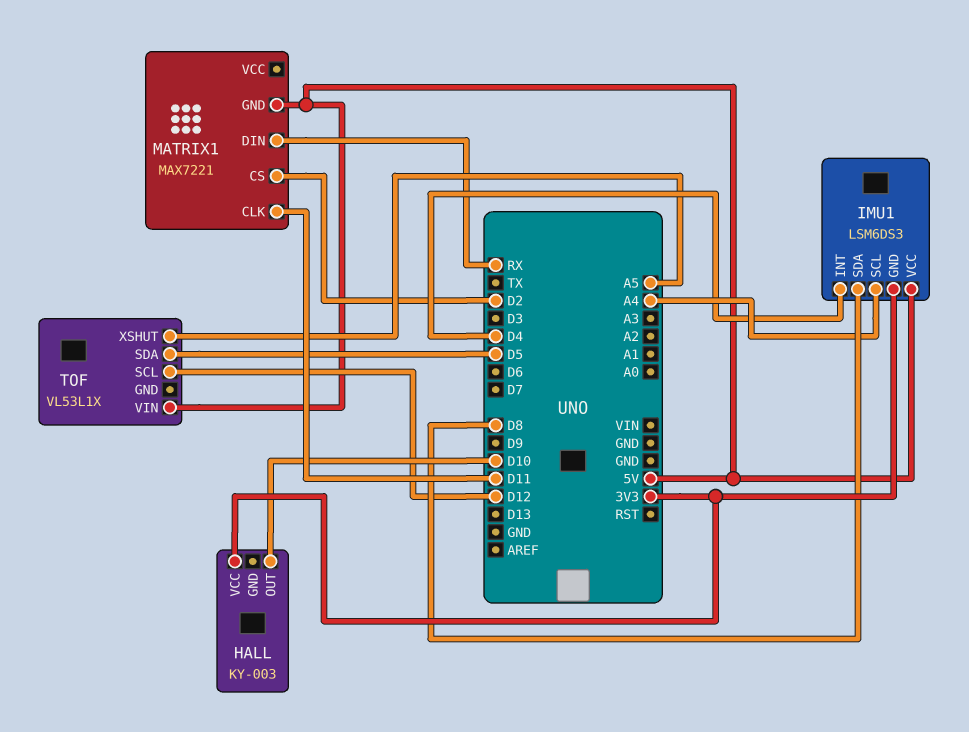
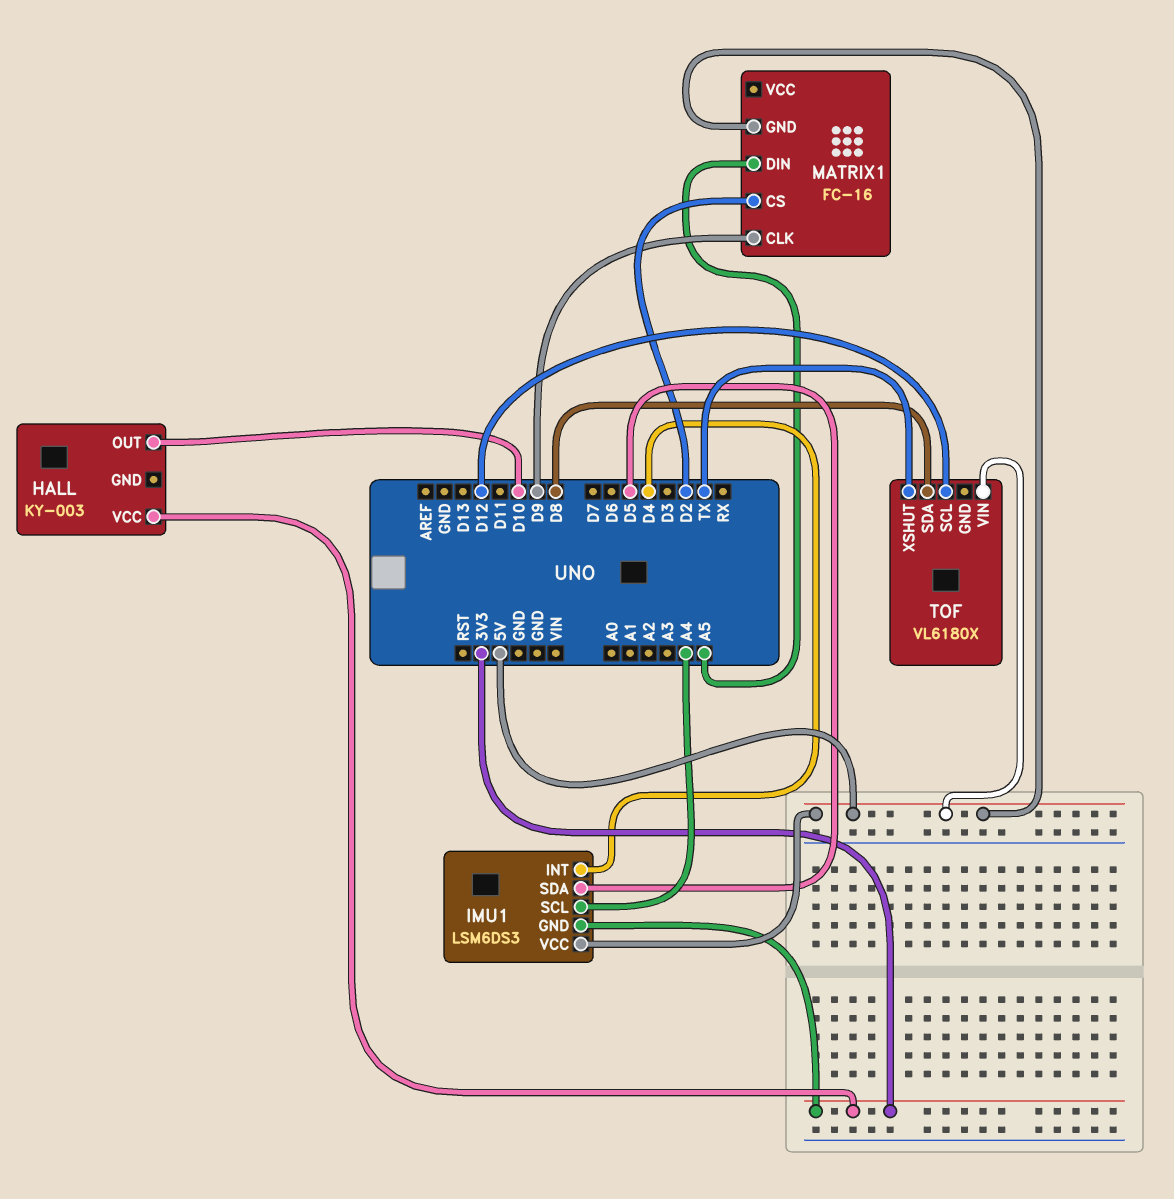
IMU1 pin SDA: D8 -> D5
MATRIX1: MAX7221 -> FC-16
MATRIX1 pin CLK: D11 -> D9
MATRIX1 pin DIN: RX -> A5
TOF: VL53L1X -> VL6180X
TOF pin SDA: D5 -> D8
TOF pin XSHUT: A5 -> TX

